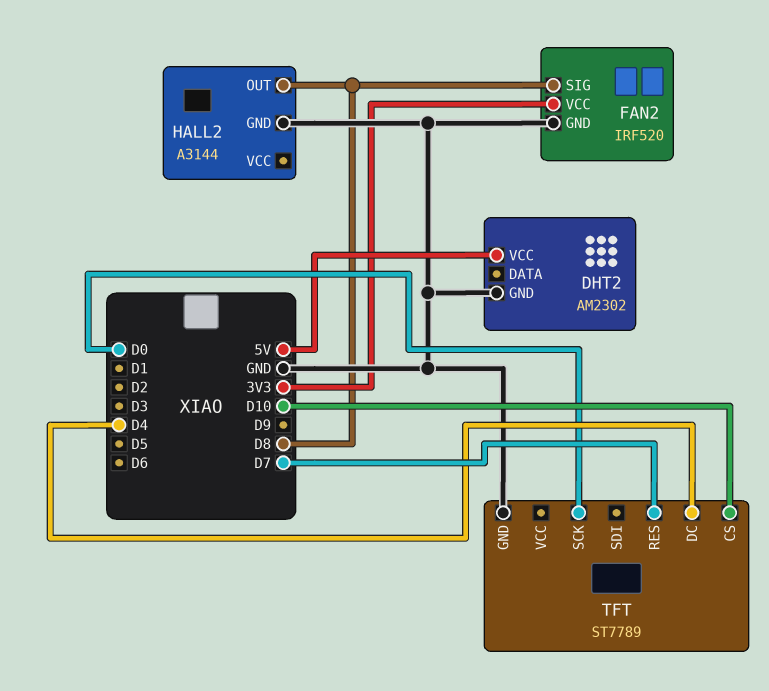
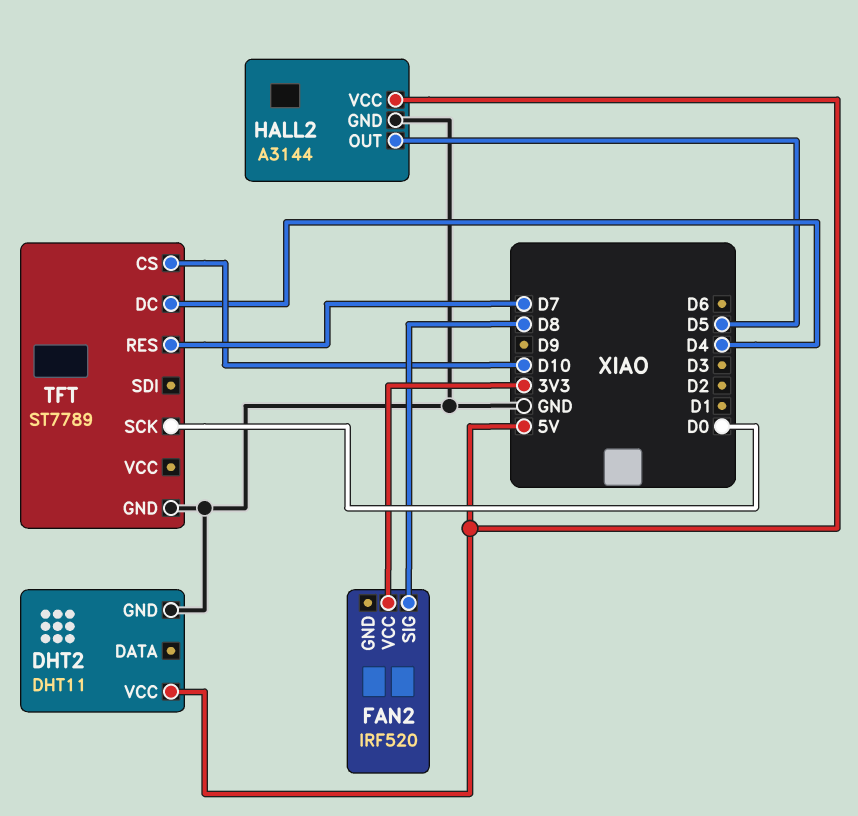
DHT2: AM2302 -> DHT11
FAN2 pin GND: GND -> none
HALL2 pin OUT: D8 -> D5
HALL2 pin VCC: none -> 5V

